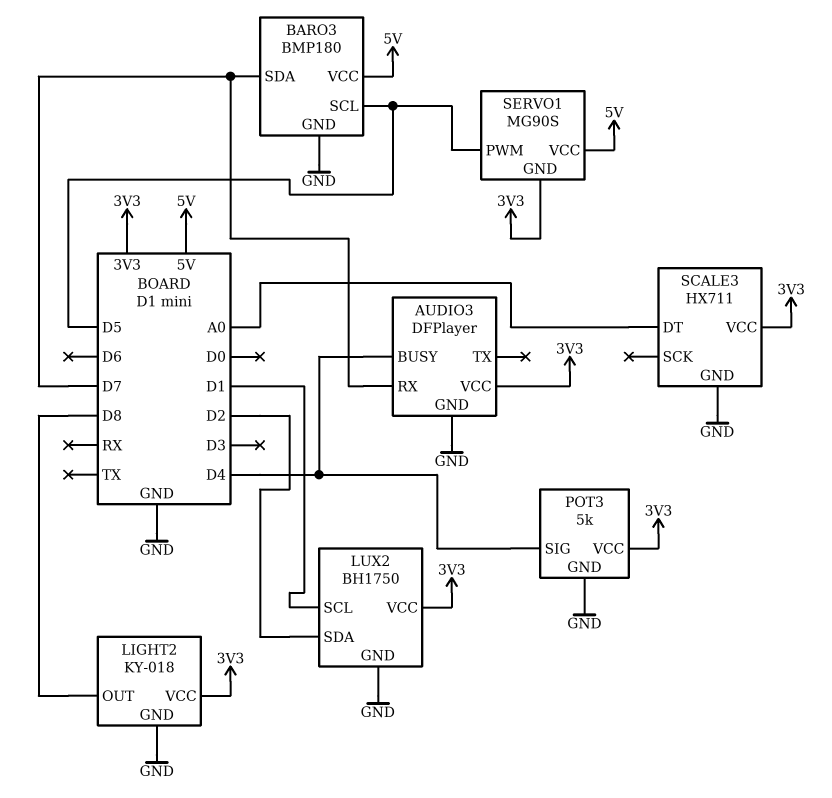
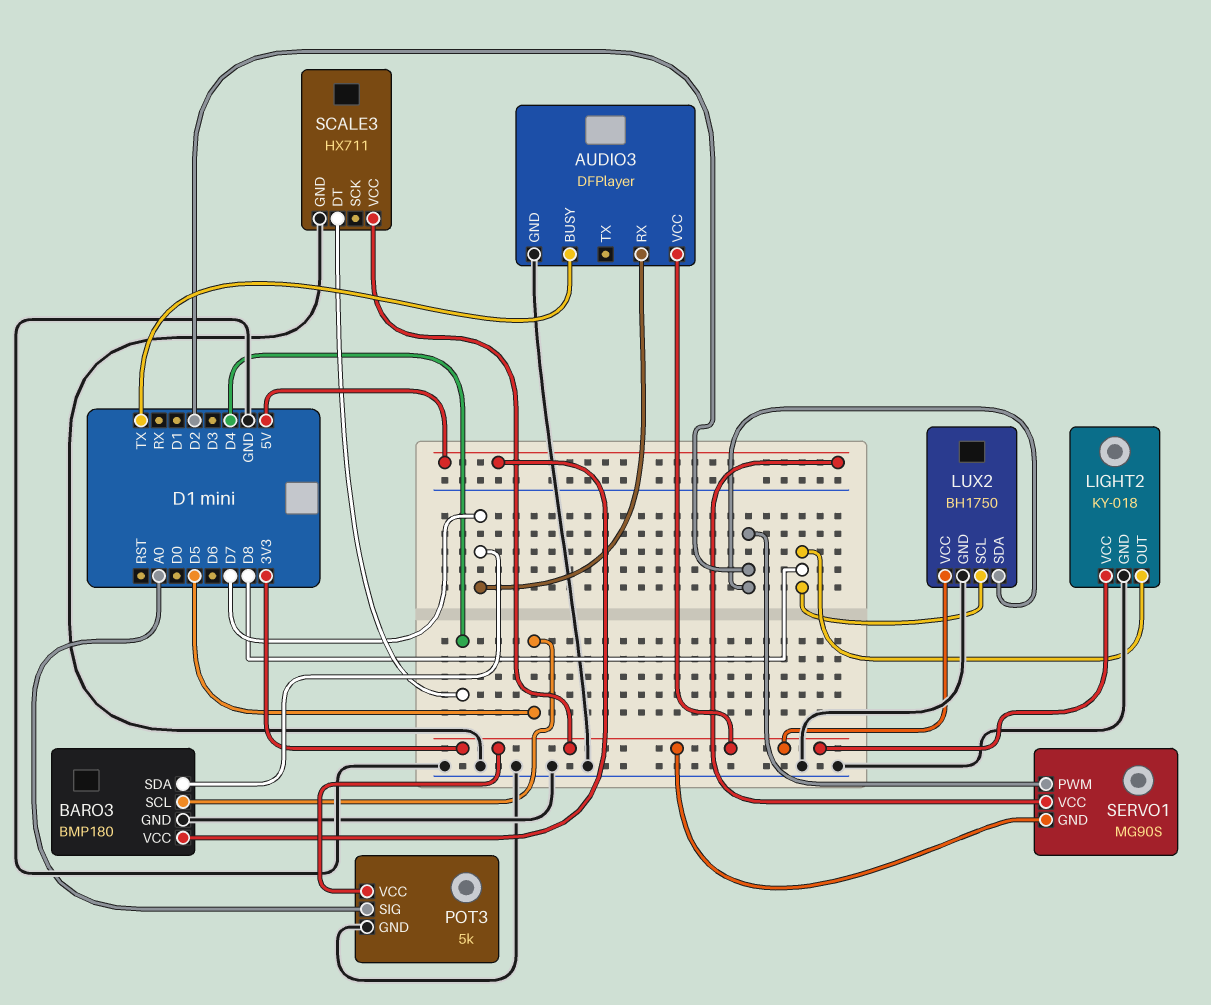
AUDIO3 pin BUSY: D4 -> TX
LUX2 pin SCL: D1 -> D8
POT3 pin SIG: D4 -> A0
SCALE3 pin DT: A0 -> D4
SERVO1 pin PWM: D5 -> D2

